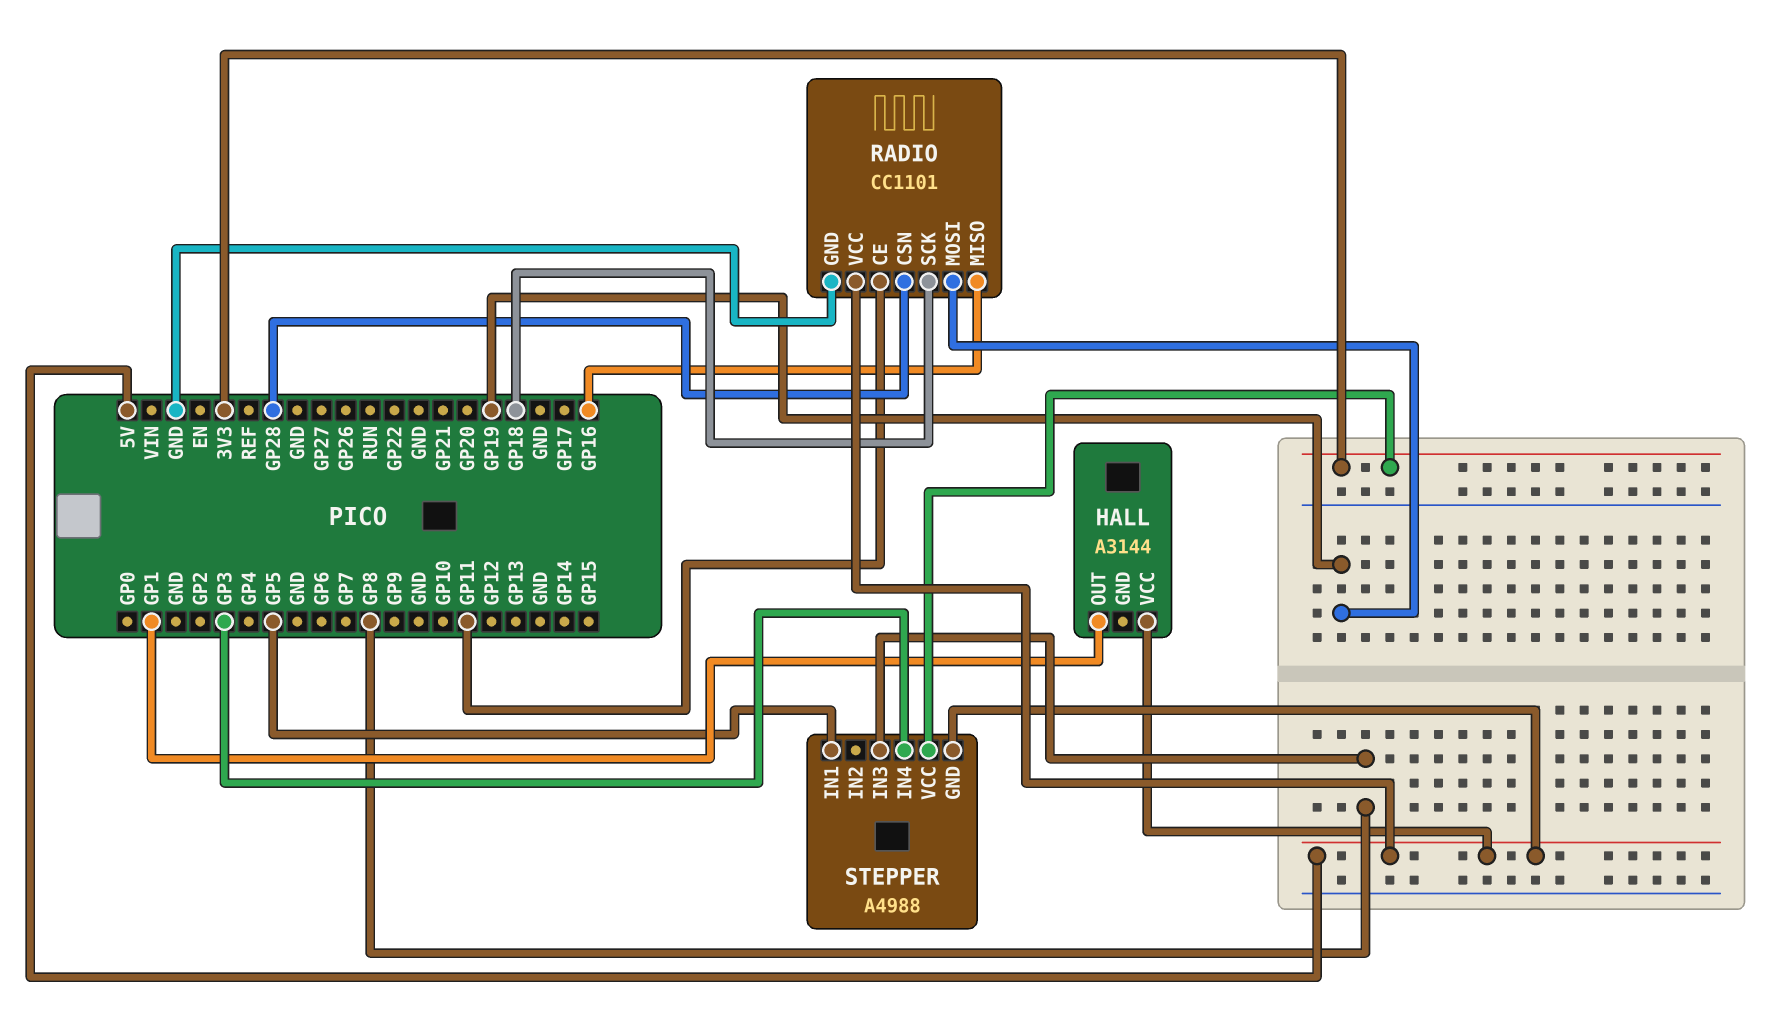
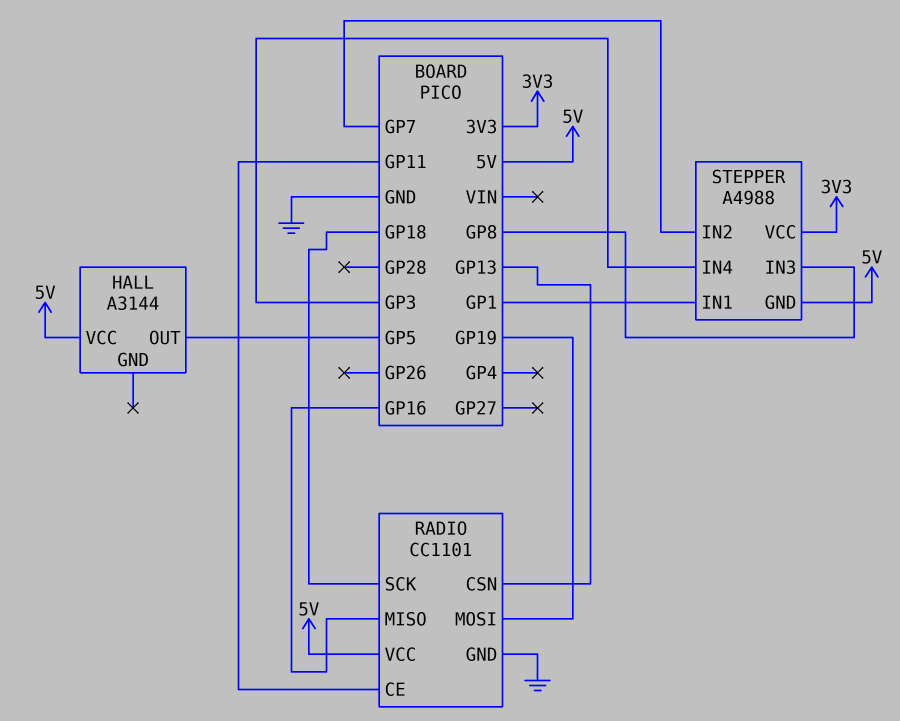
HALL pin OUT: GP1 -> GP5
RADIO pin CSN: GP28 -> GP13
STEPPER pin IN1: GP5 -> GP1
STEPPER pin IN2: none -> GP7

